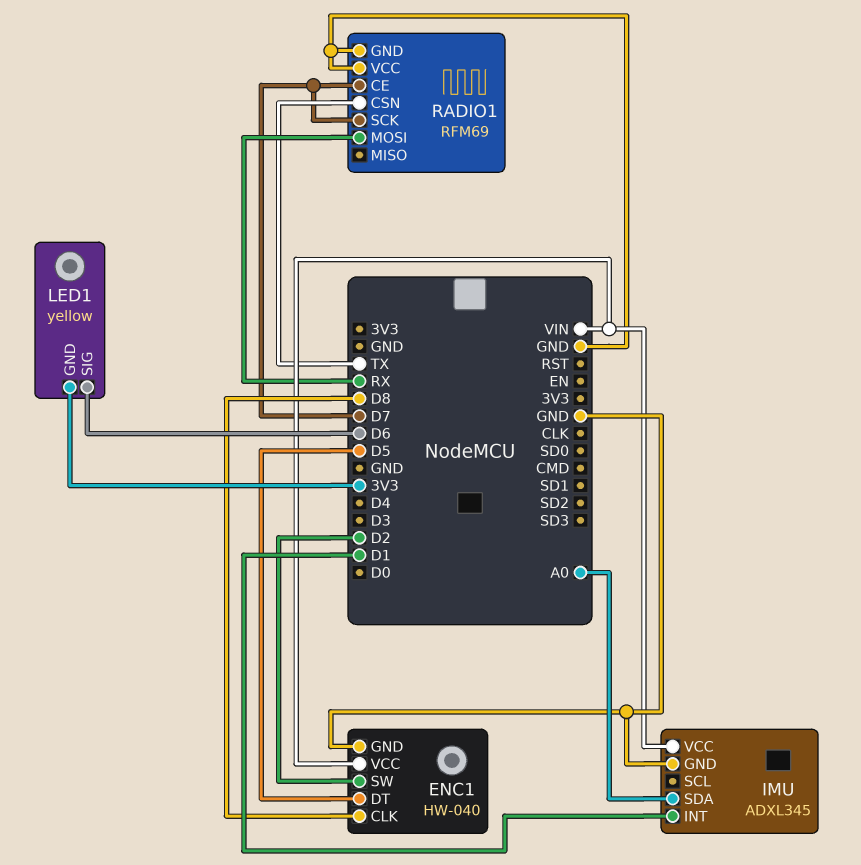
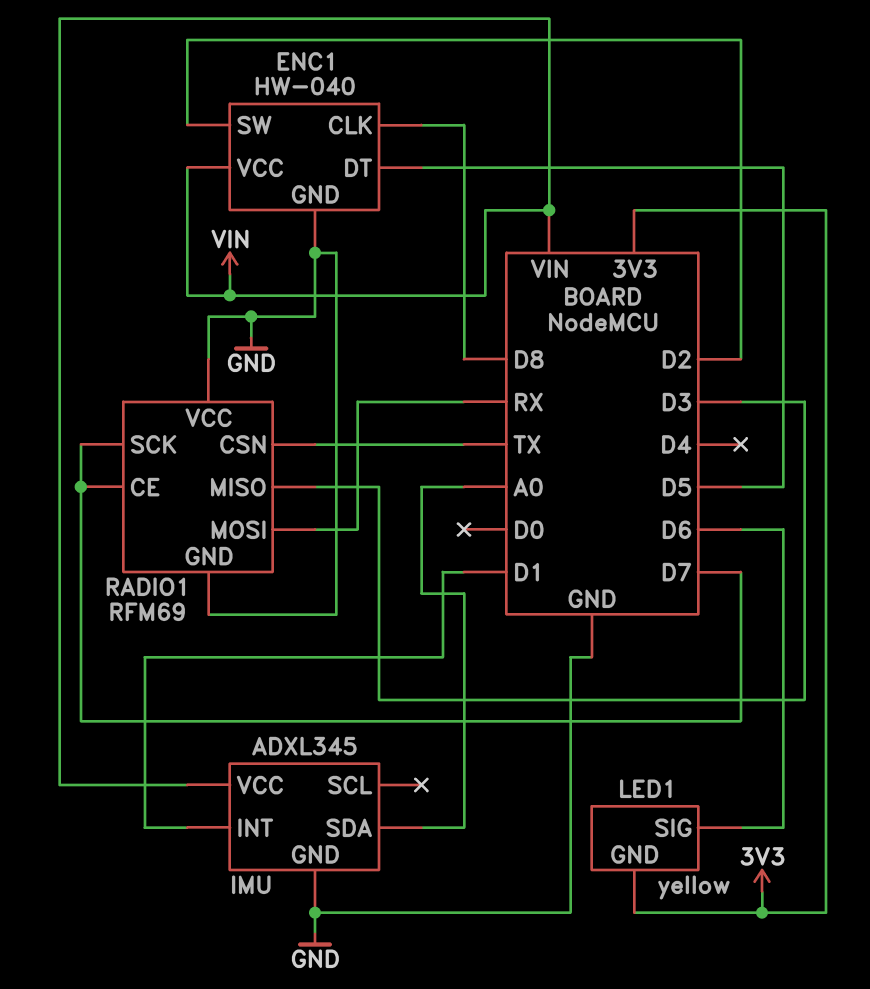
RADIO1 pin MISO: none -> D3

